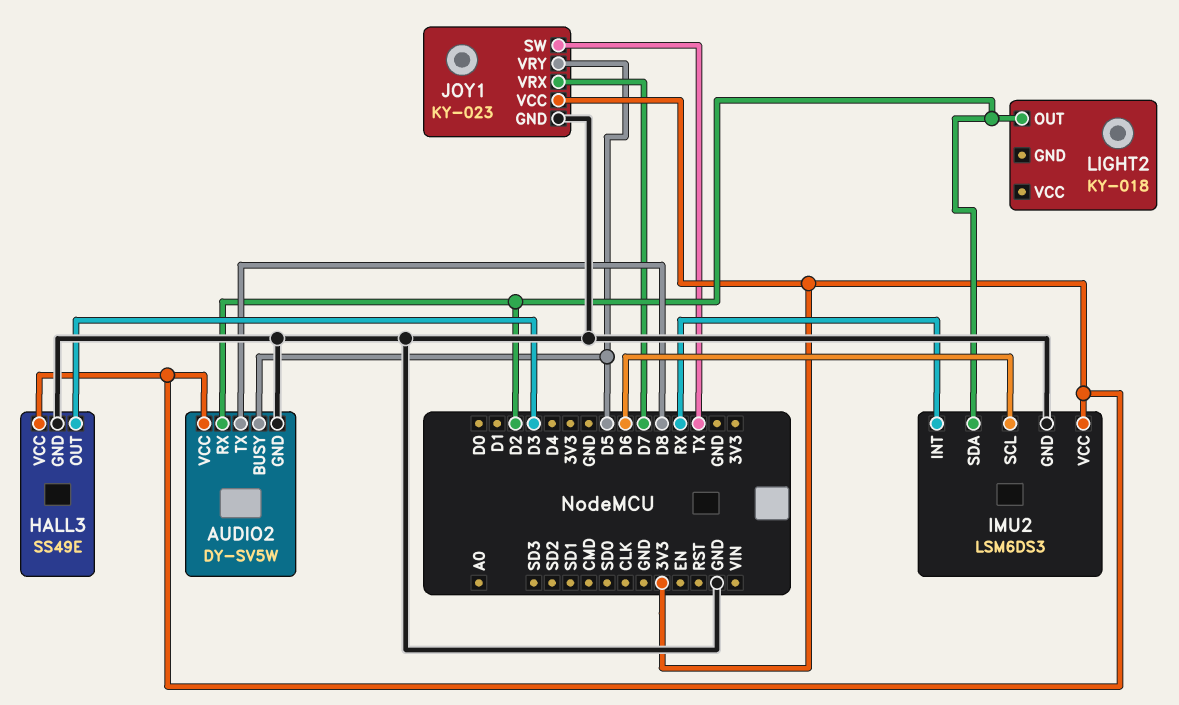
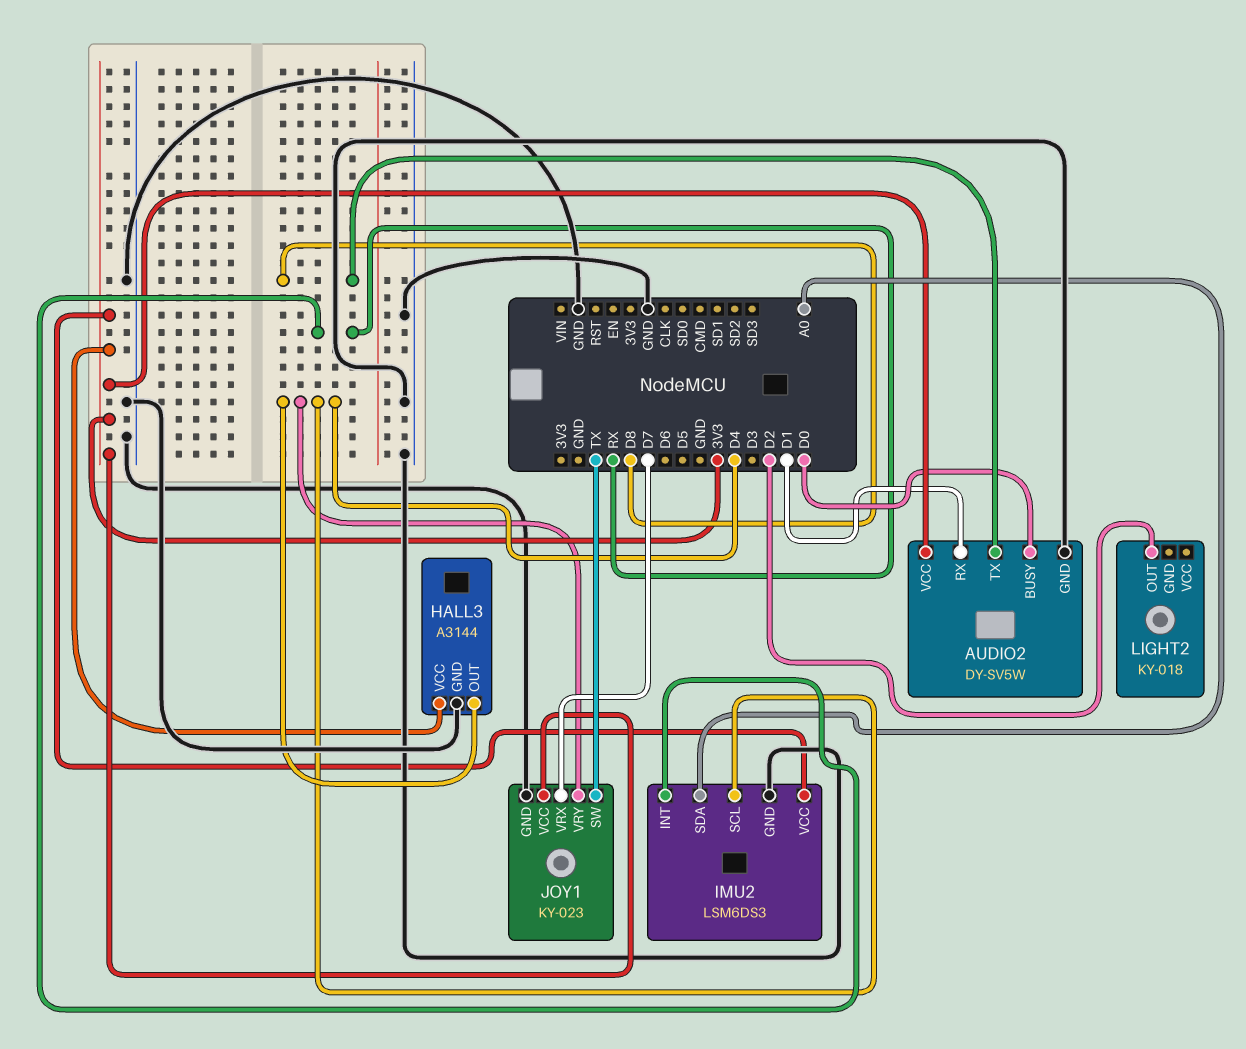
AUDIO2 pin BUSY: D5 -> D0
AUDIO2 pin RX: D2 -> D1
HALL3: SS49E -> A3144
HALL3 pin OUT: D3 -> D4
IMU2 pin SCL: D6 -> D4
IMU2 pin SDA: D2 -> A0
JOY1 pin VRY: D5 -> D4

